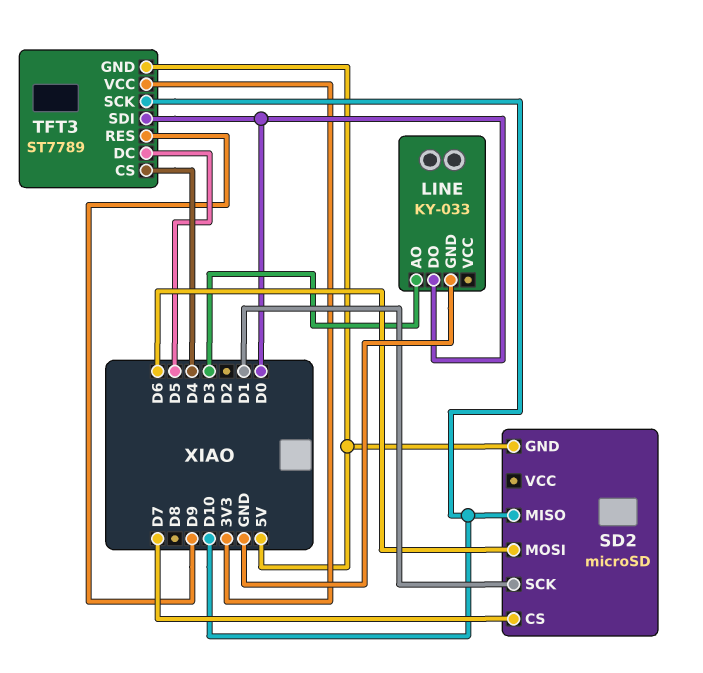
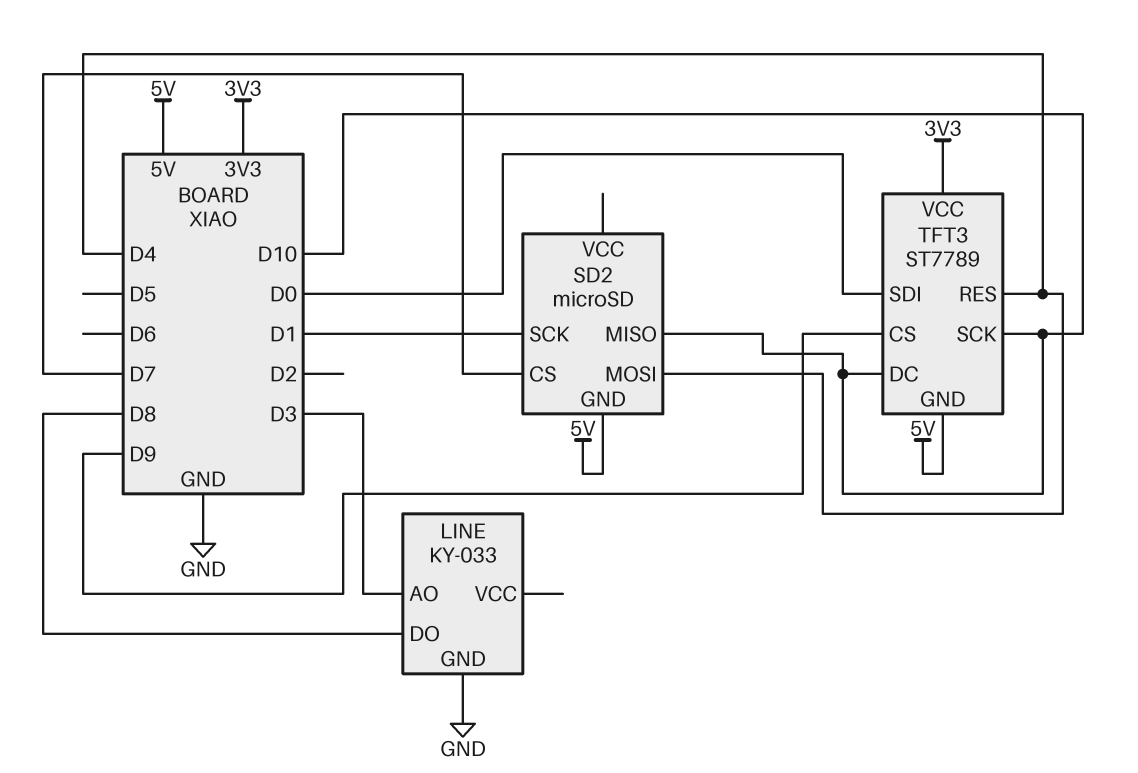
LINE pin DO: D0 -> D8
SD2 pin MOSI: D6 -> D4
TFT3 pin CS: D4 -> D9
TFT3 pin DC: D5 -> D10
TFT3 pin RES: D9 -> D4

